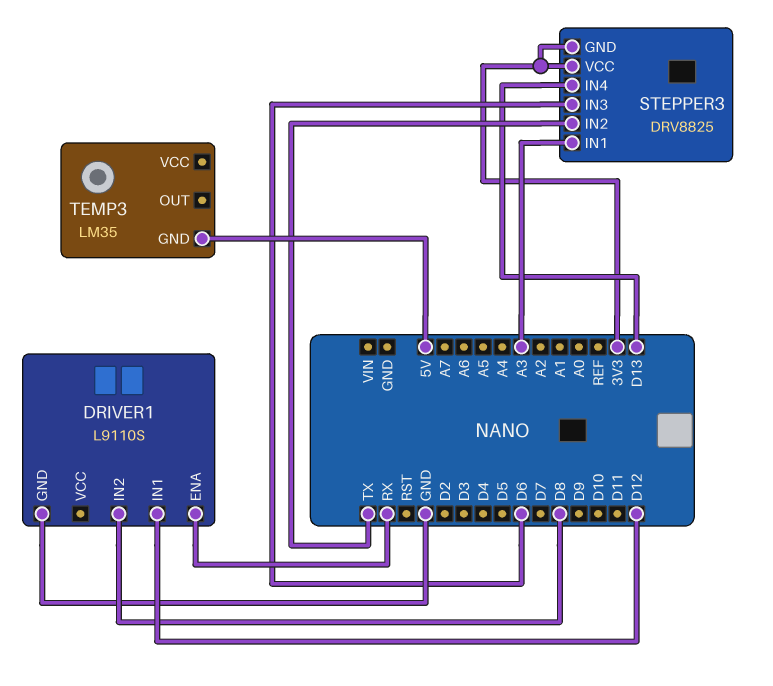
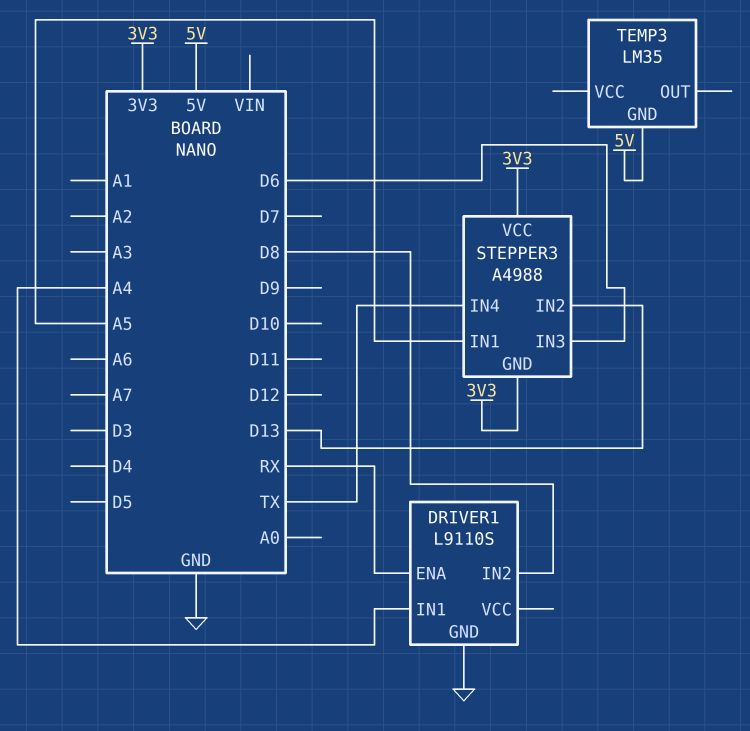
DRIVER1 pin IN1: D12 -> A4
STEPPER3: DRV8825 -> A4988
STEPPER3 pin IN1: A3 -> A5
STEPPER3 pin IN2: TX -> D13
STEPPER3 pin IN4: D13 -> TX

